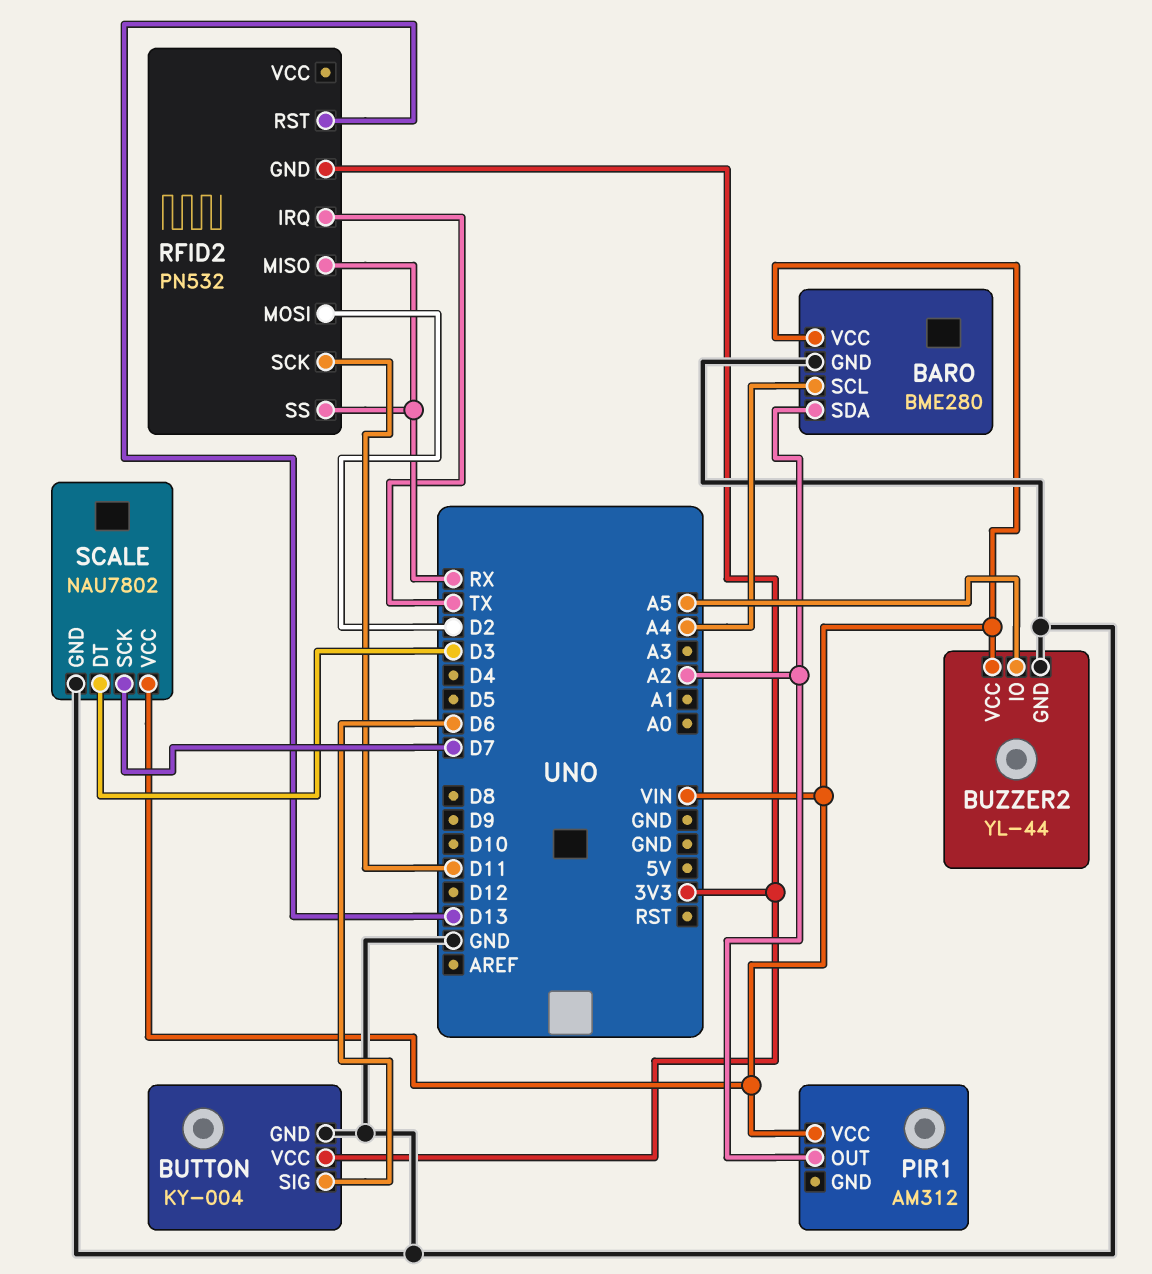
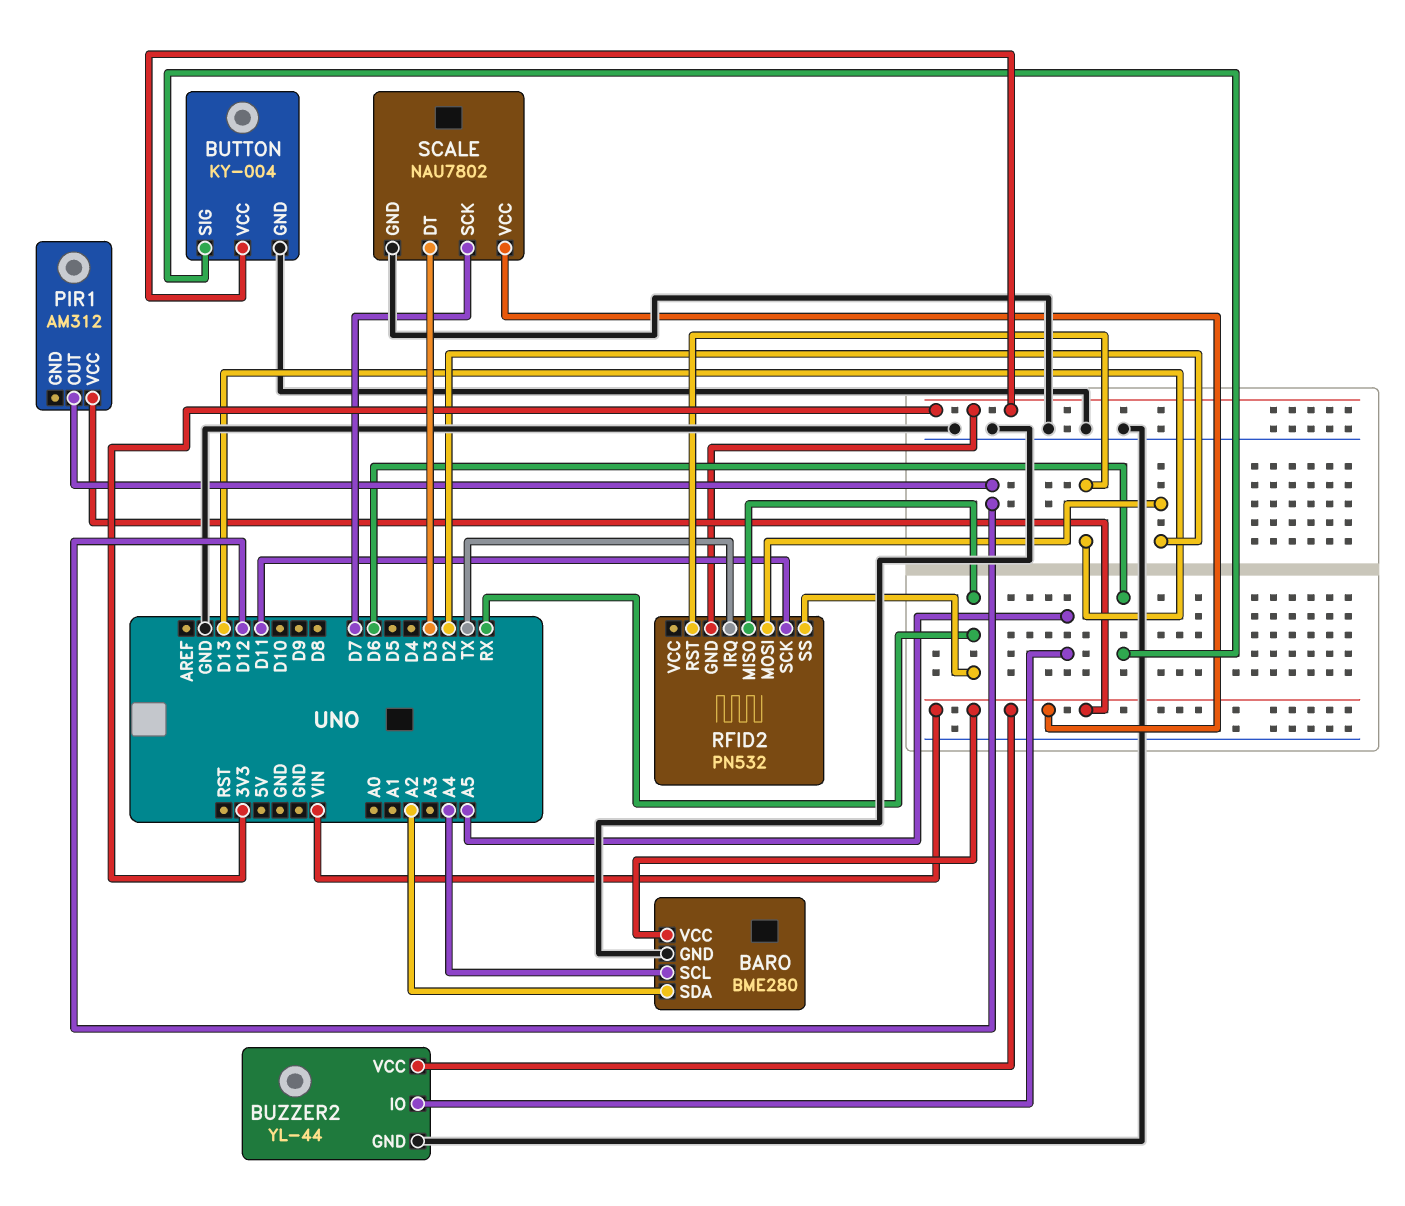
PIR1 pin OUT: A2 -> D12

